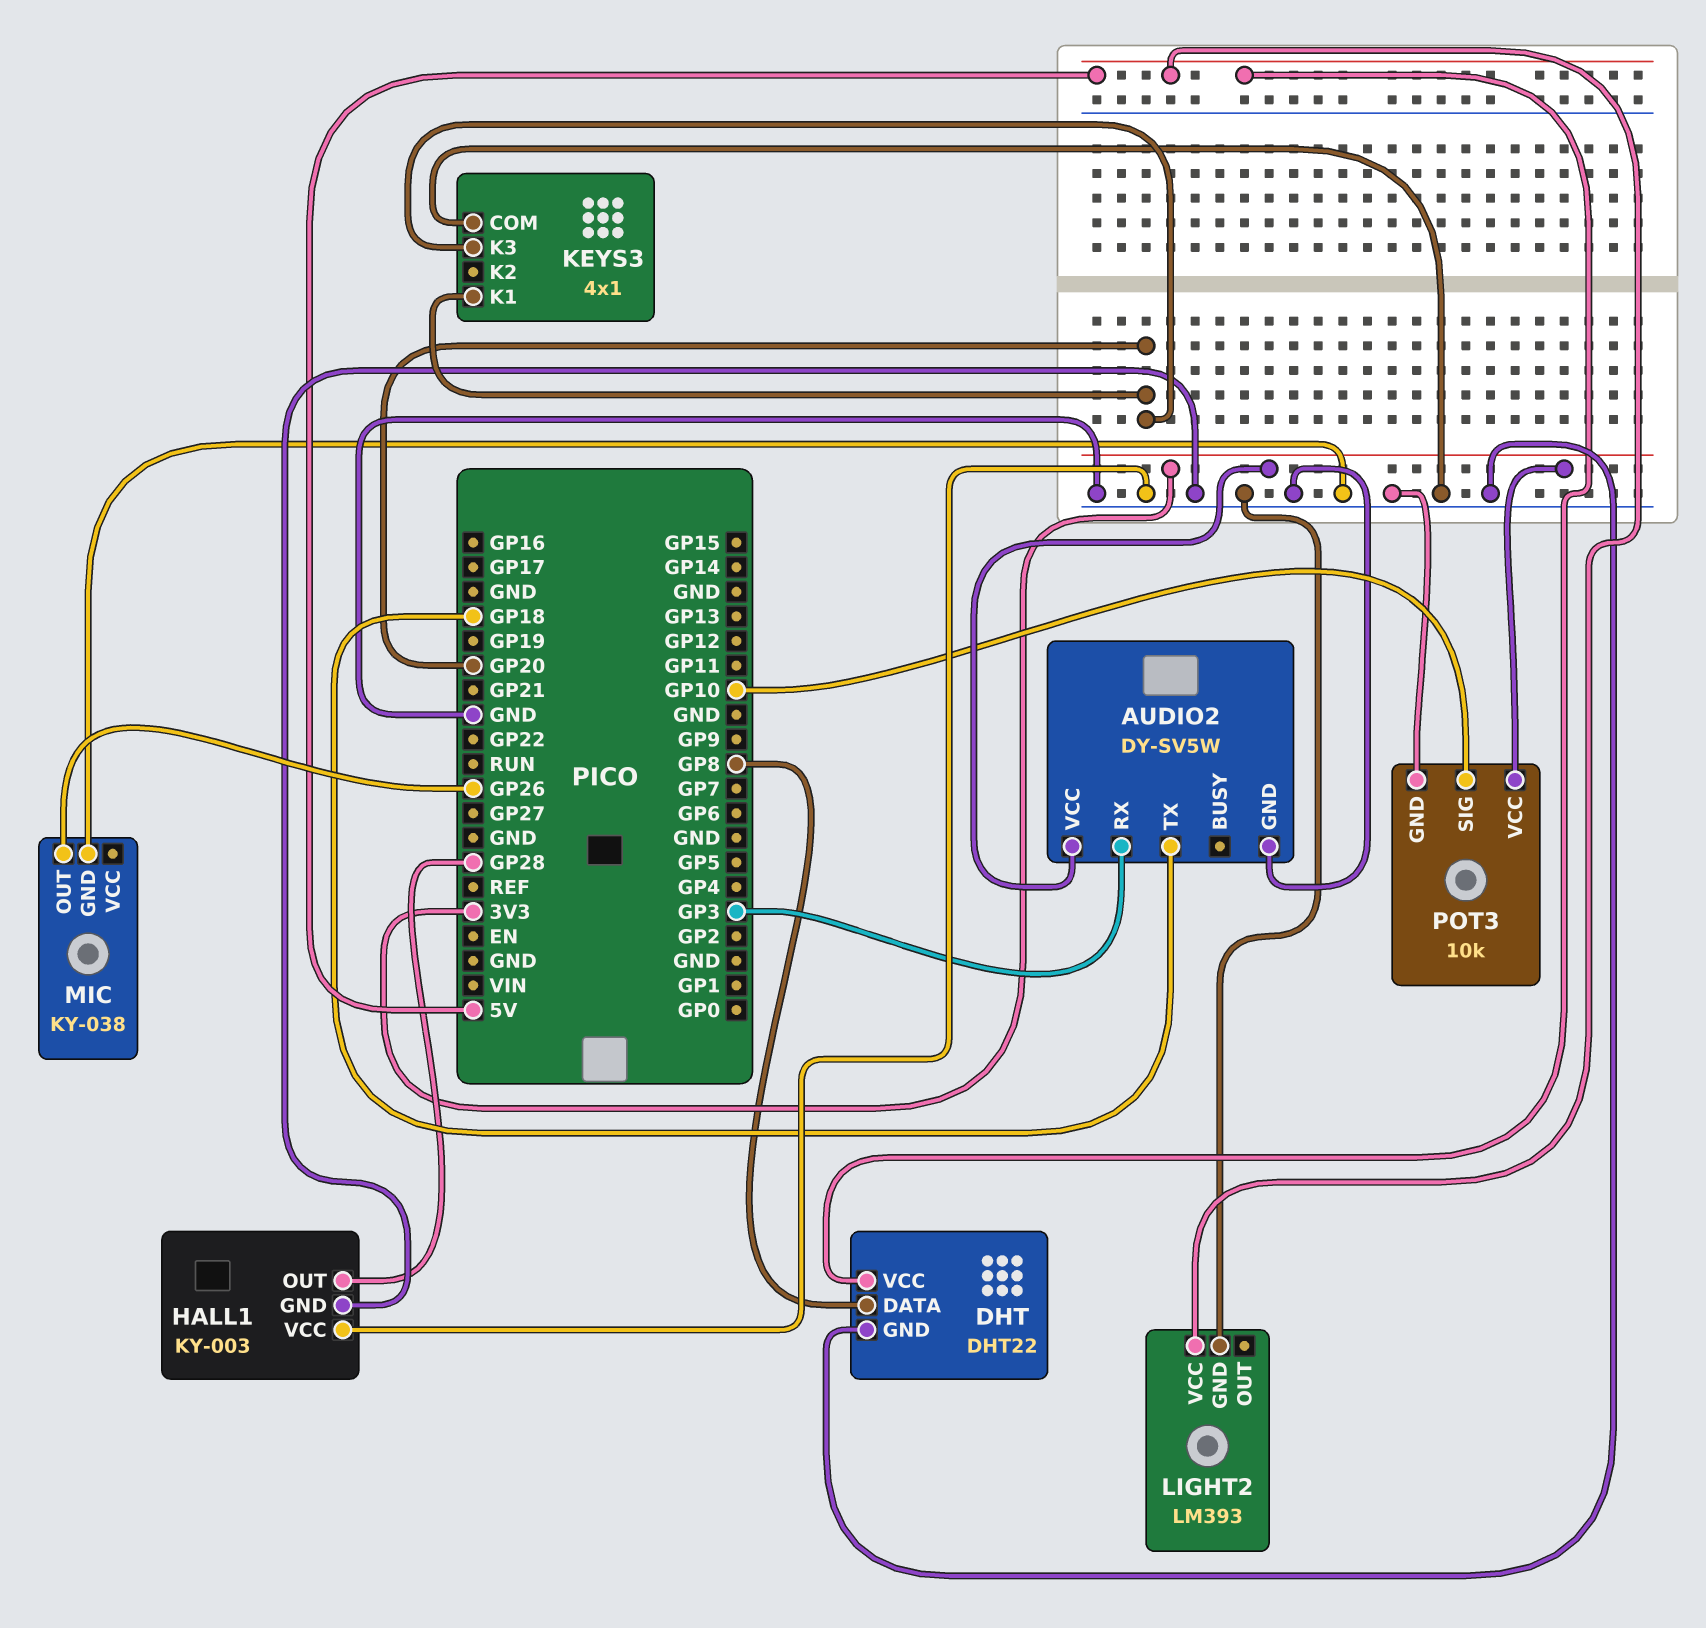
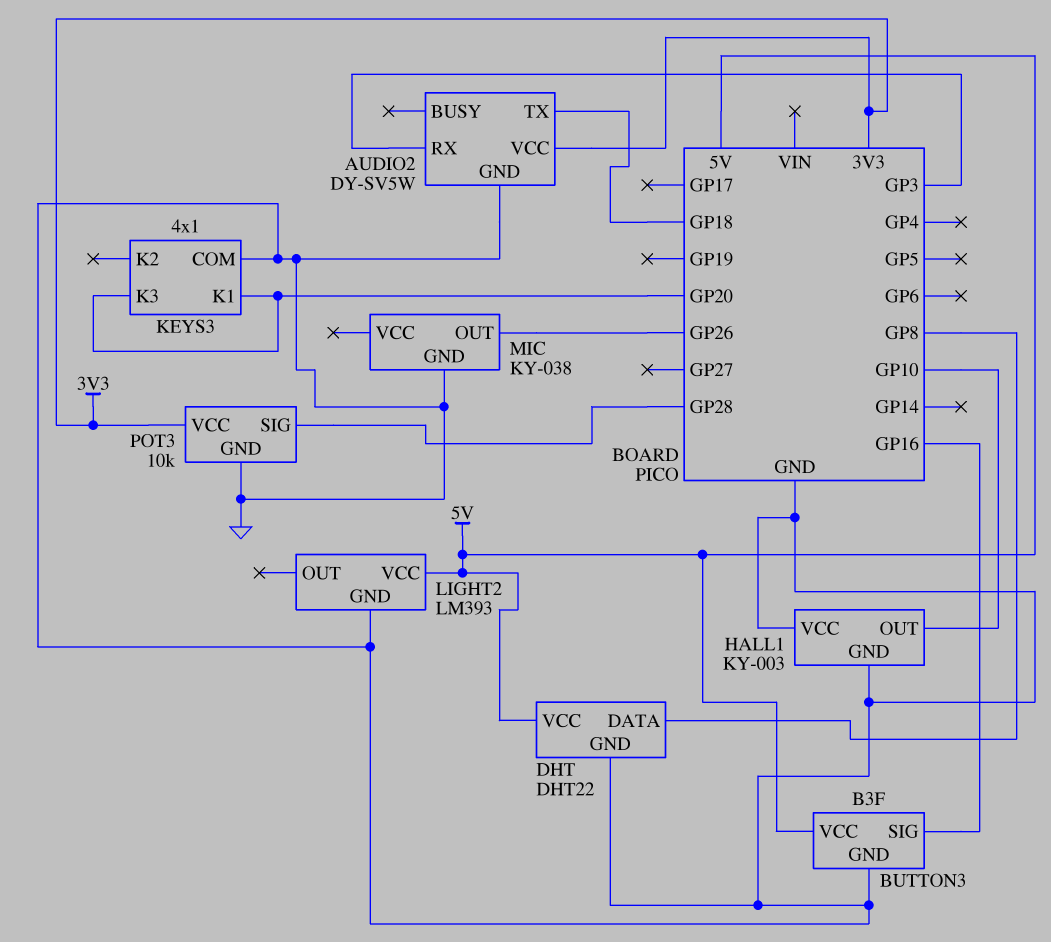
BUTTON3: none -> B3F
BUTTON3 pin GND: none -> GND
BUTTON3 pin SIG: none -> GP16
BUTTON3 pin VCC: none -> 5V
HALL1 pin OUT: GP28 -> GP10
POT3 pin SIG: GP10 -> GP28

